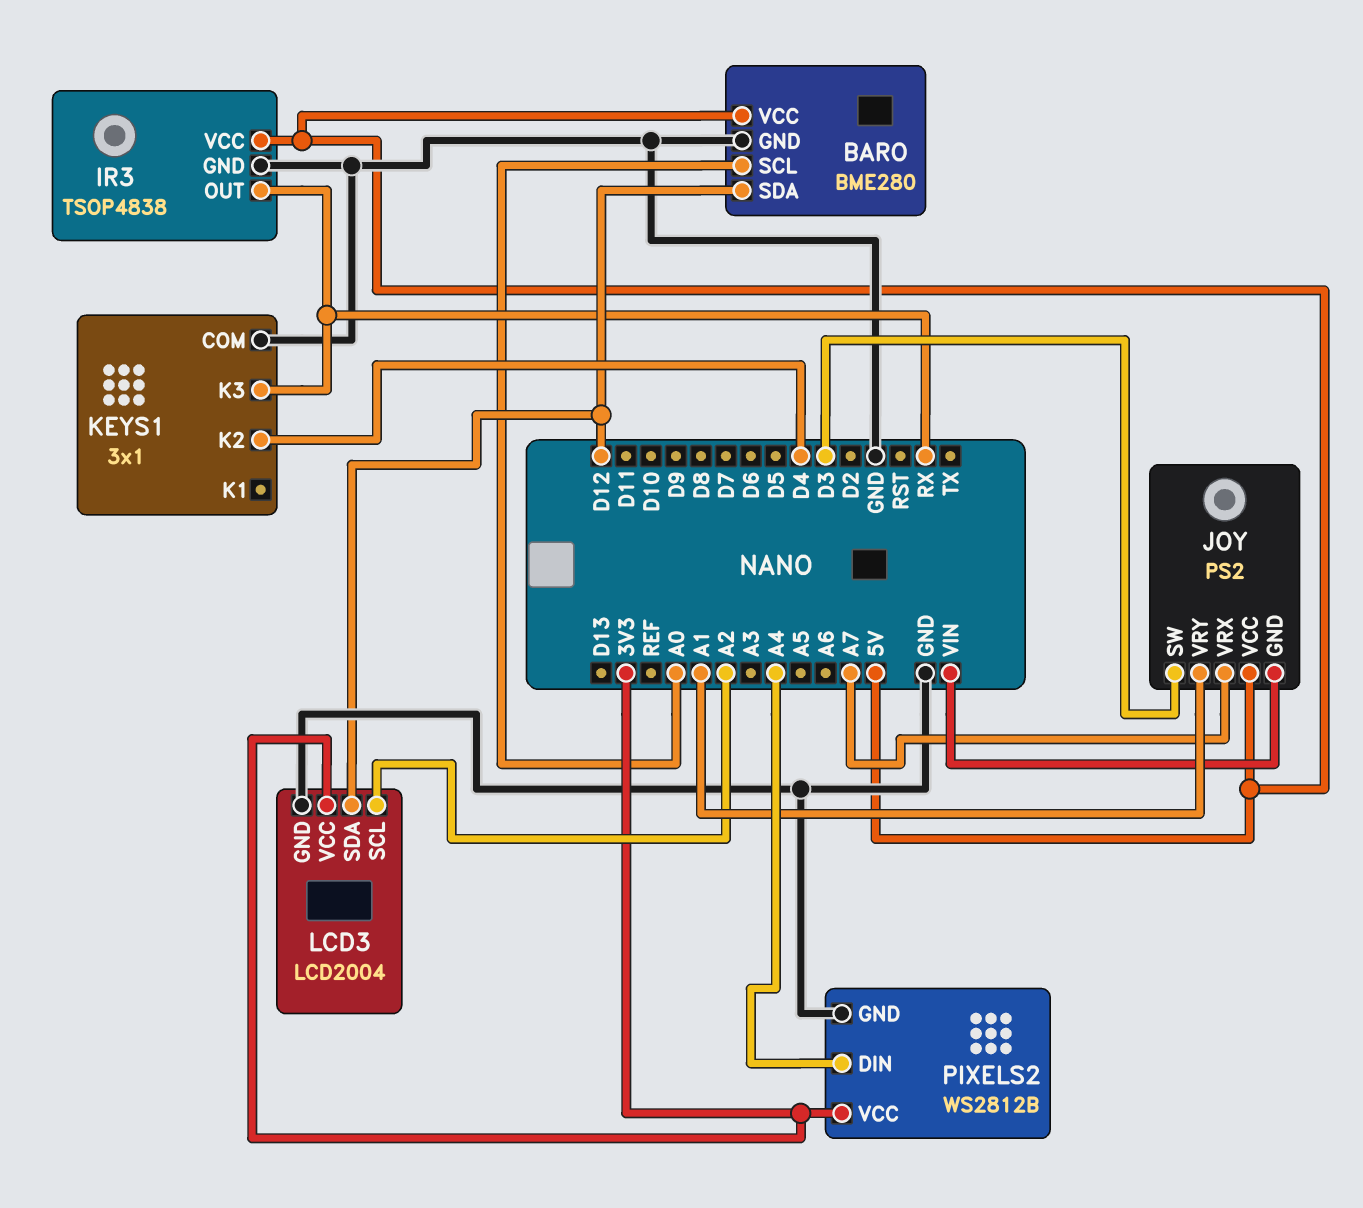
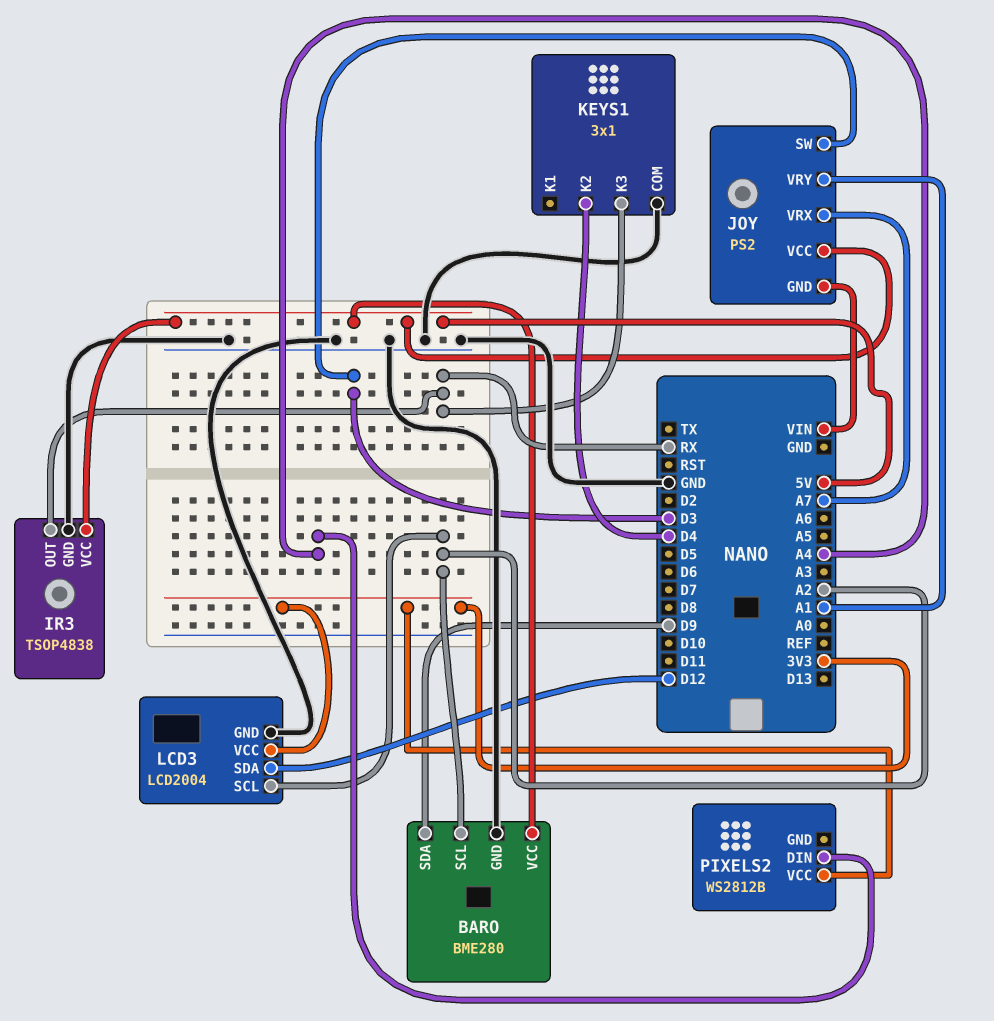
BARO pin SCL: A0 -> A2
BARO pin SDA: D12 -> D9
PIXELS2 pin GND: GND -> none

